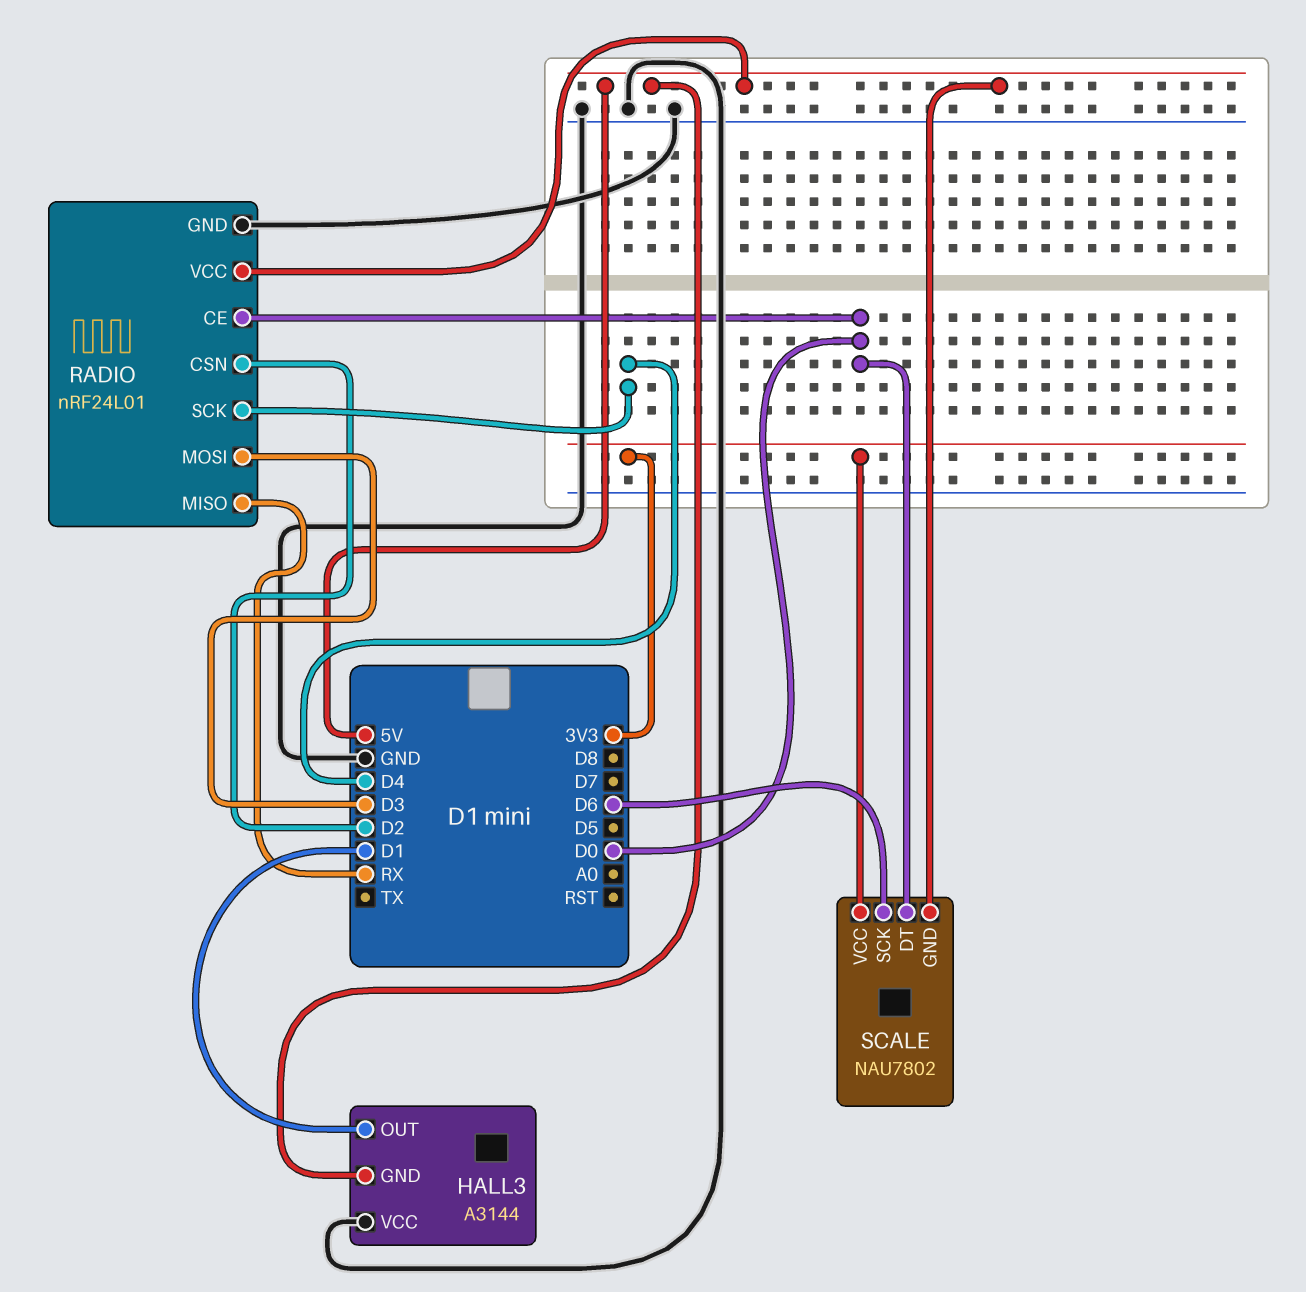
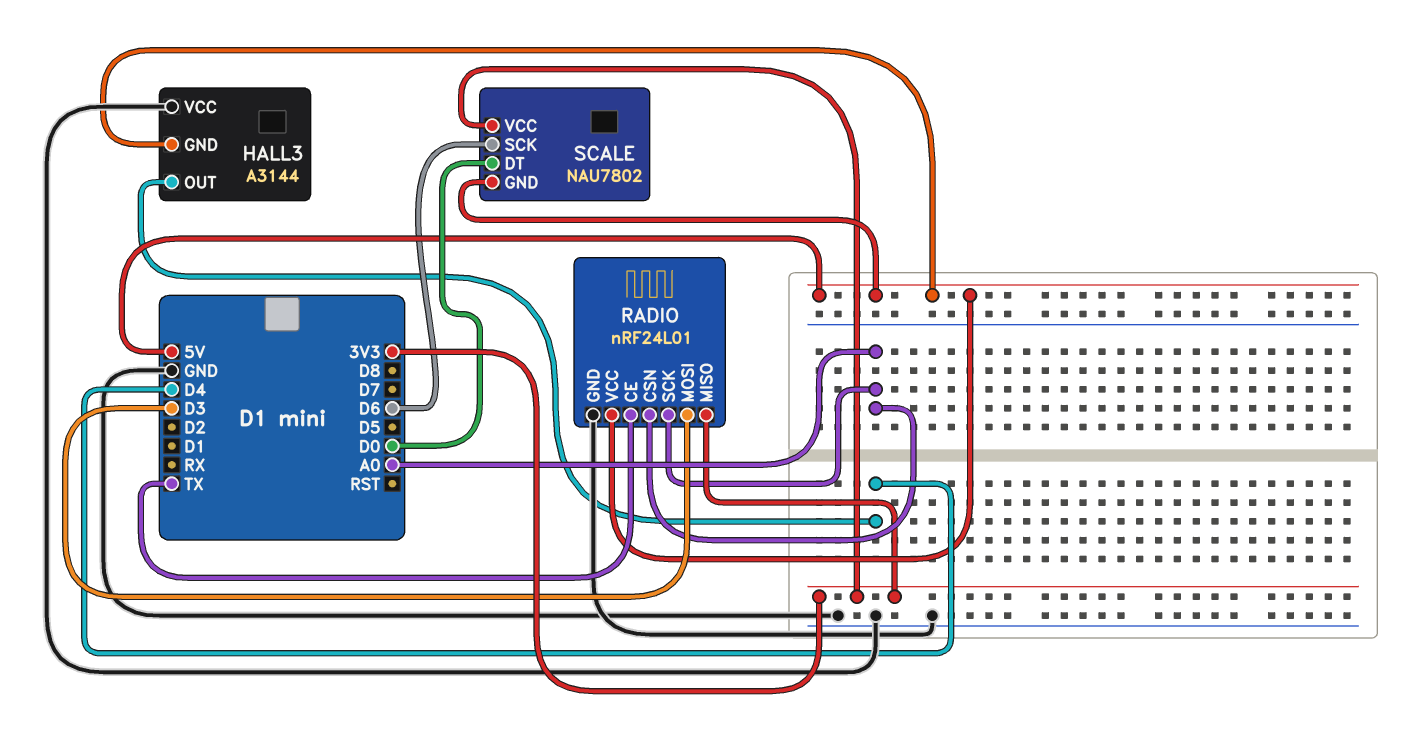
HALL3 pin OUT: D1 -> D4
RADIO pin CE: D0 -> TX
RADIO pin CSN: D2 -> A0
RADIO pin MISO: RX -> 3V3
RADIO pin SCK: D4 -> A0

